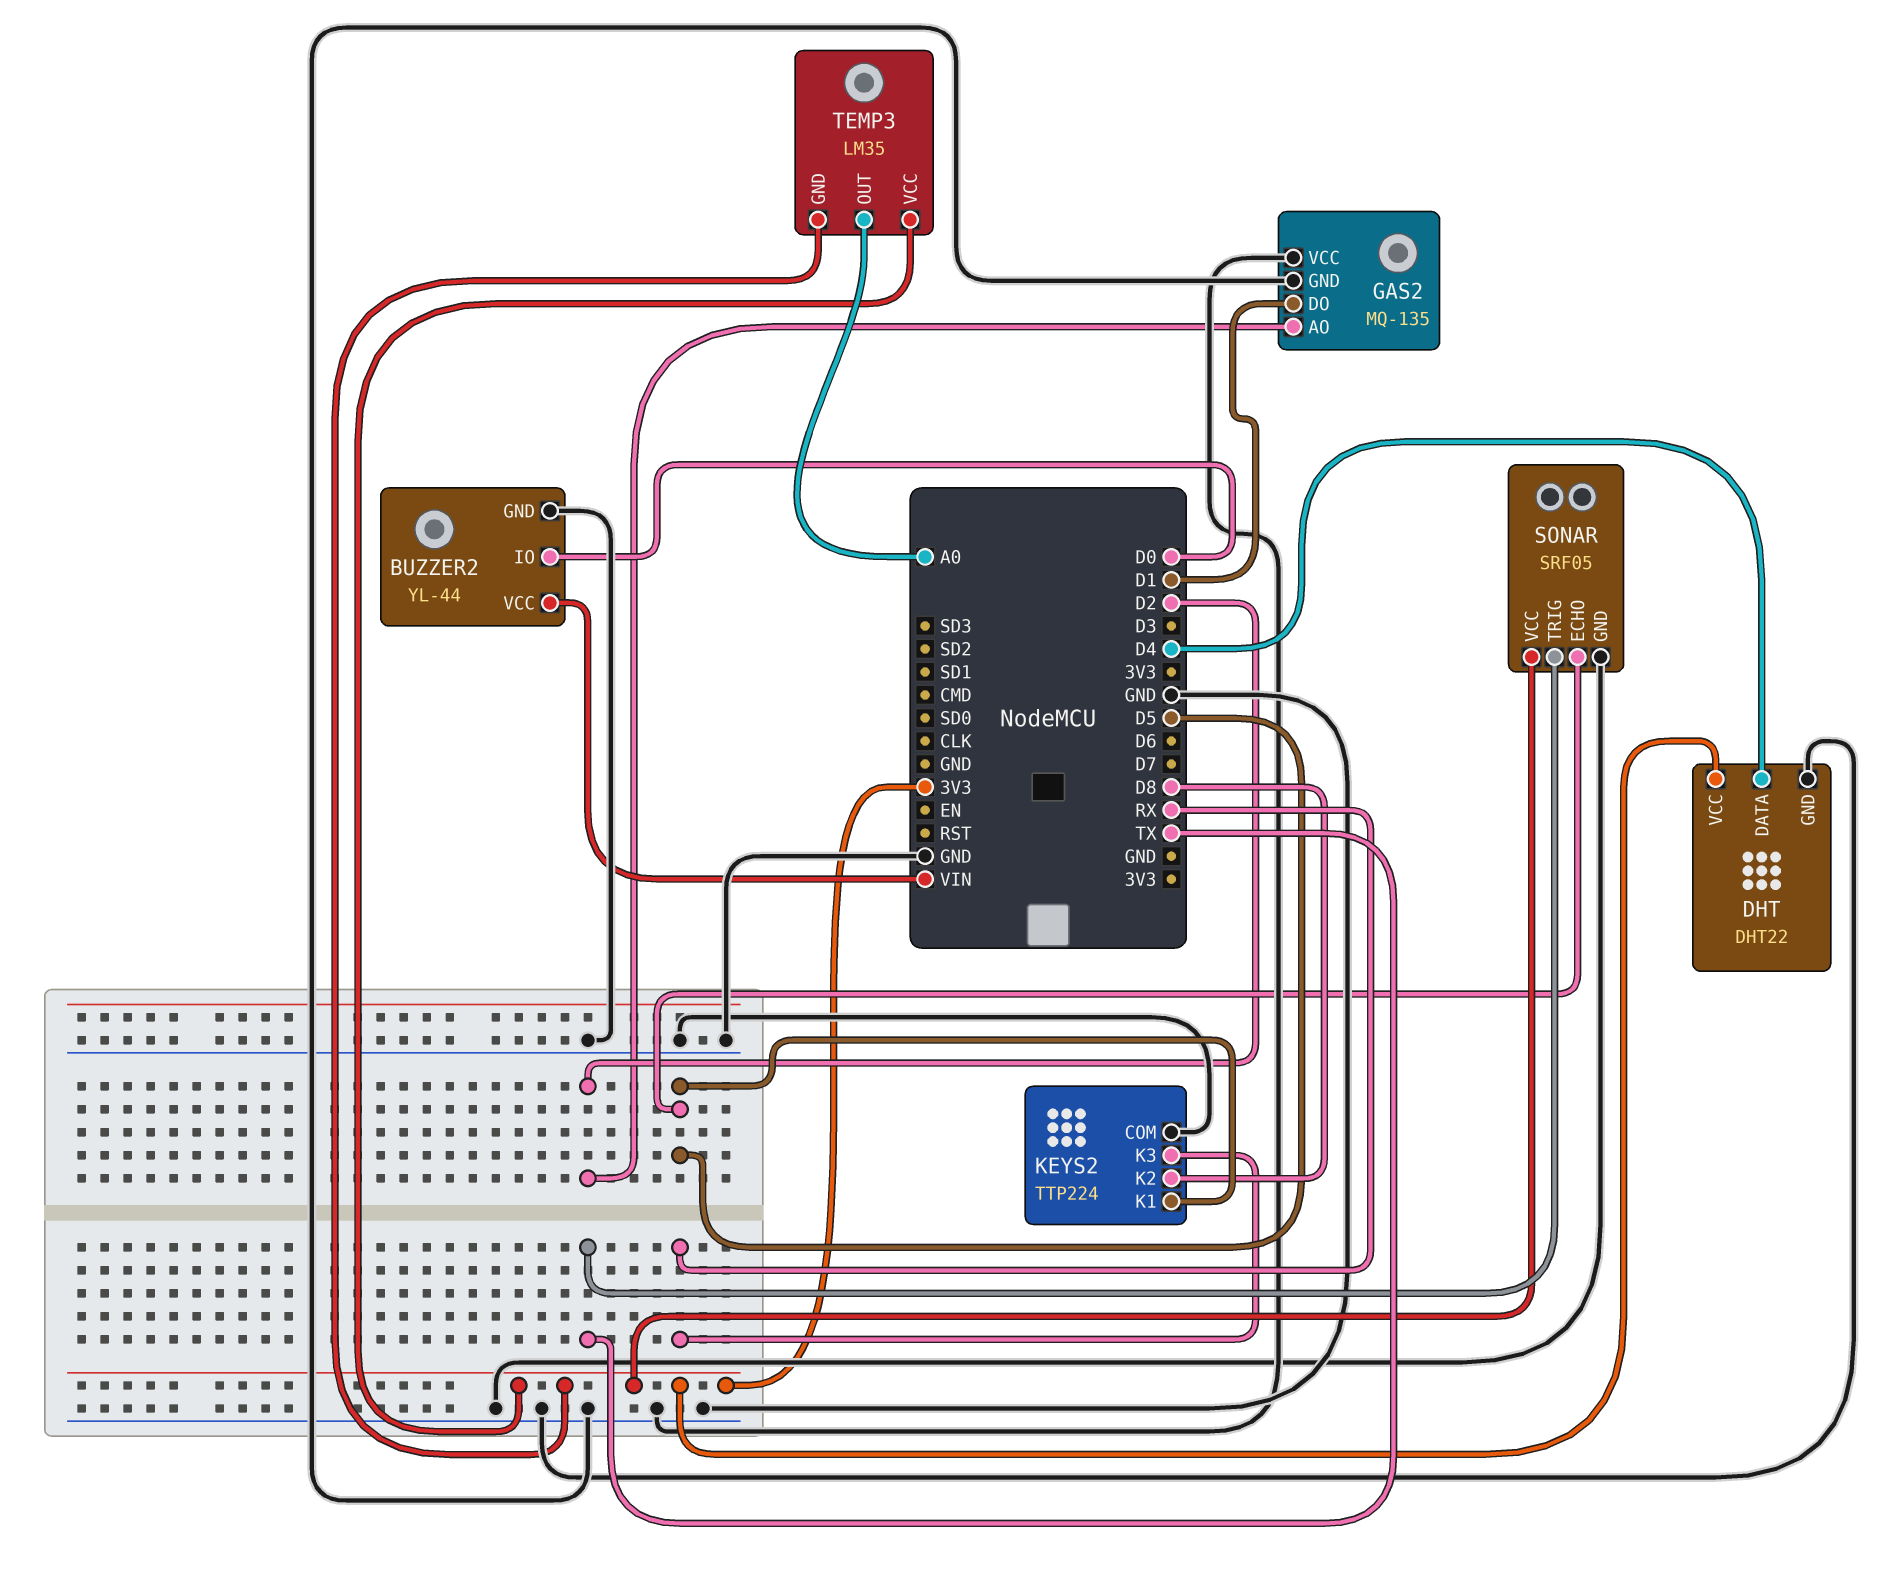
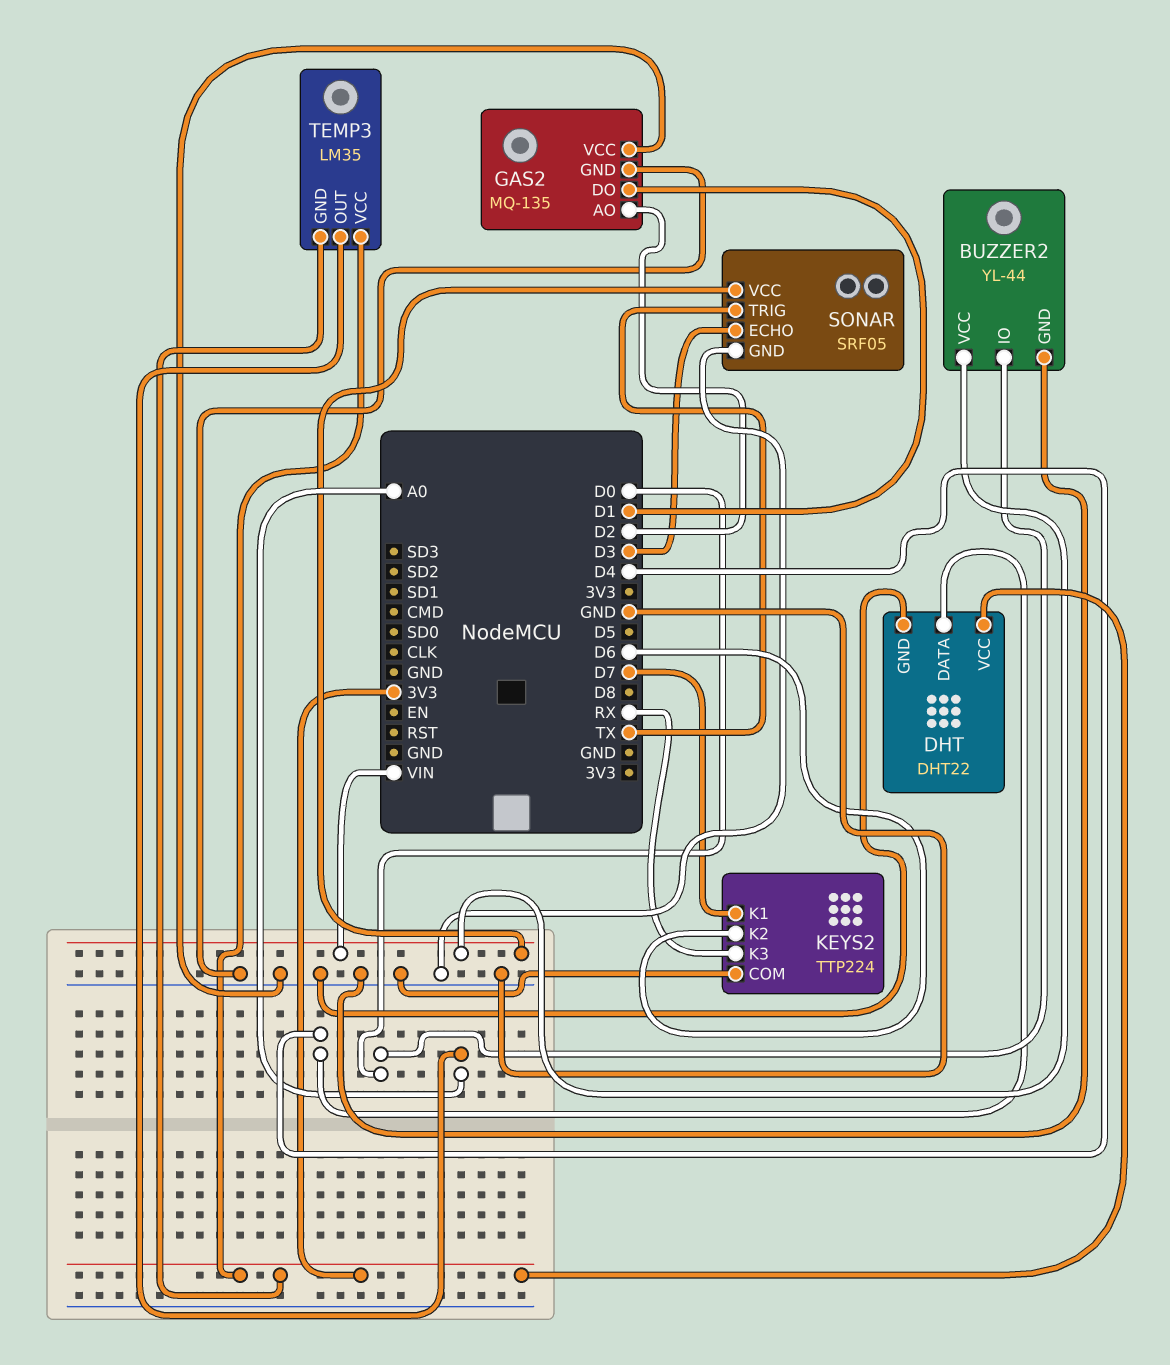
KEYS2 pin K1: D5 -> D7
KEYS2 pin K2: D8 -> D6
SONAR pin ECHO: D5 -> D3
SONAR pin VCC: 3V3 -> VIN

